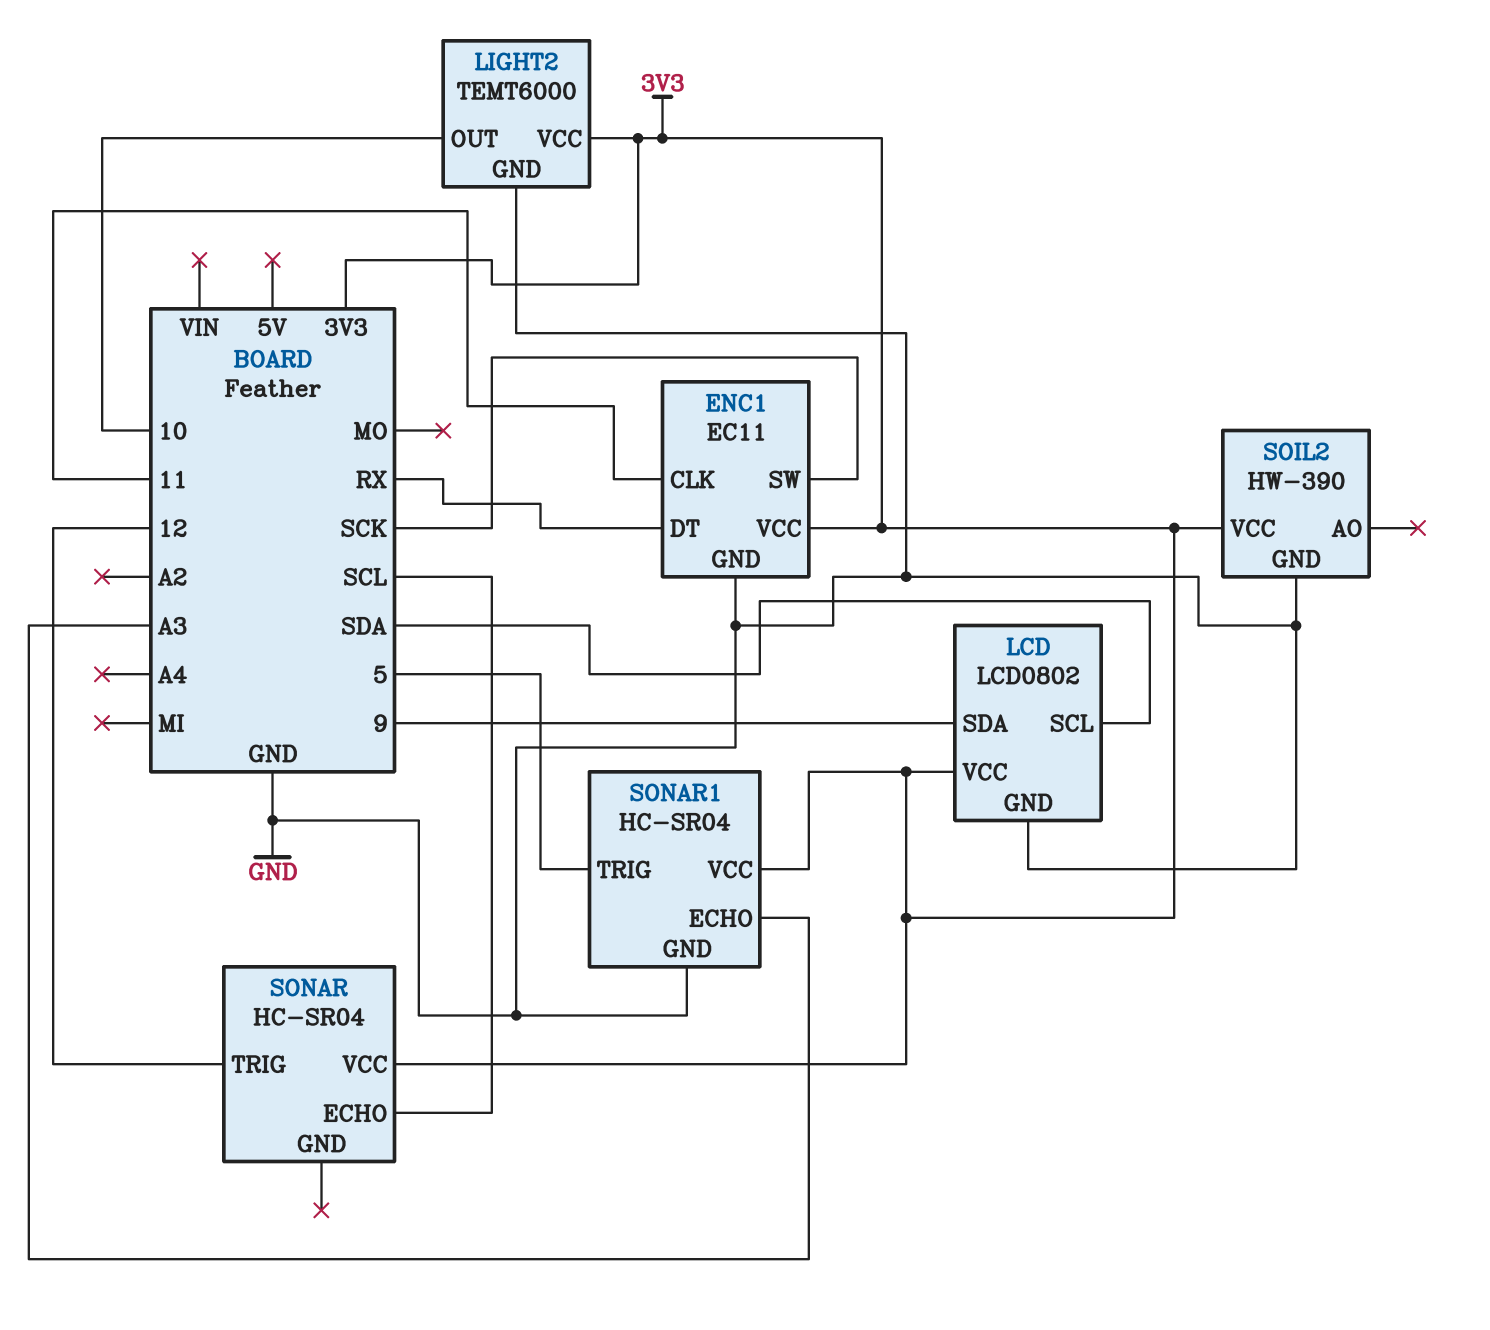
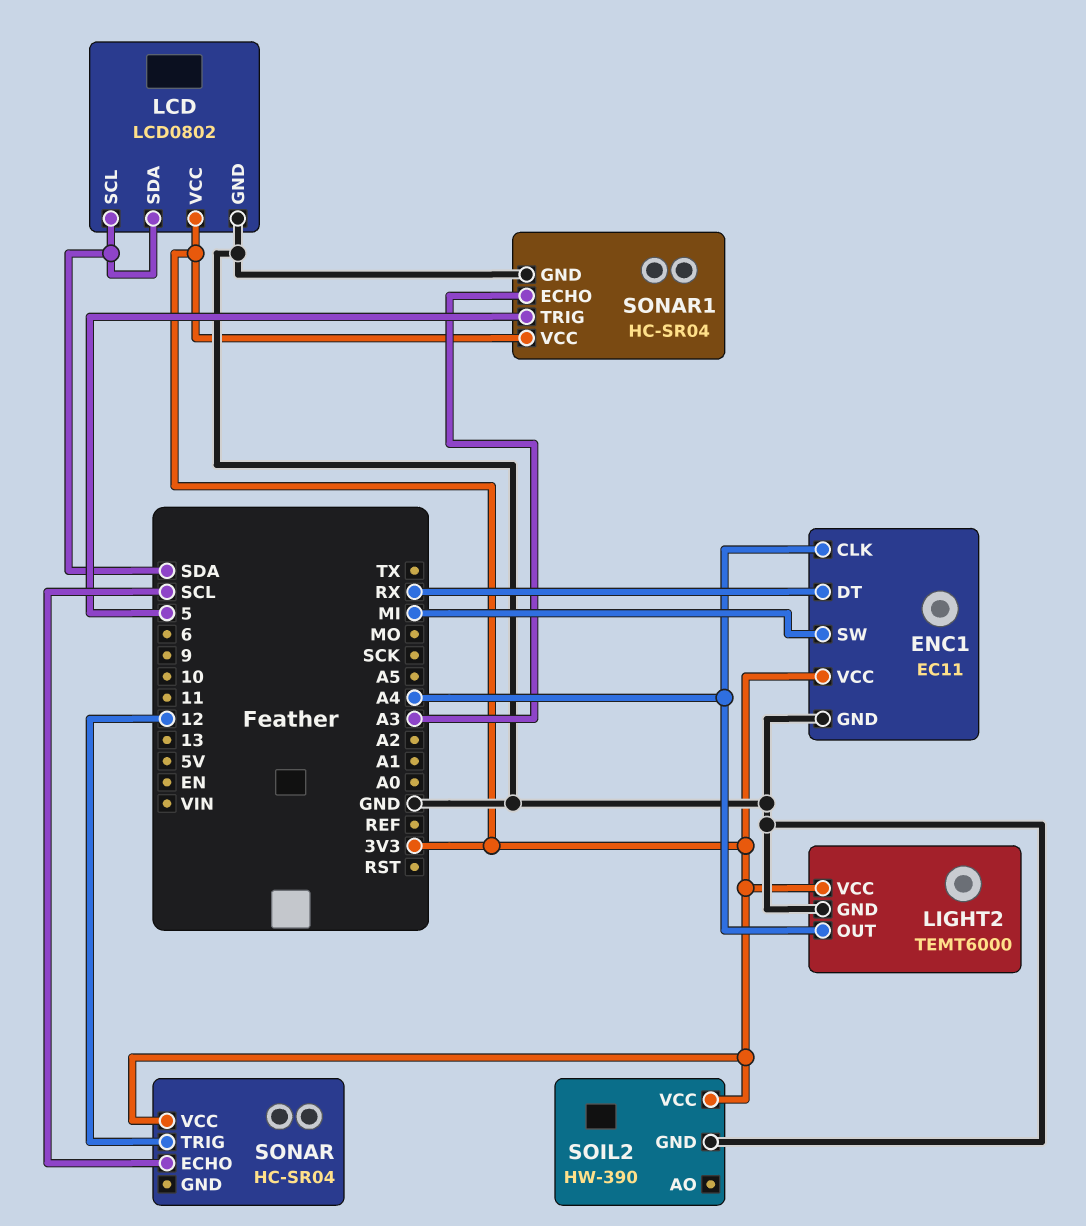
ENC1 pin CLK: 11 -> A4
ENC1 pin SW: SCK -> MI
LCD pin SDA: 9 -> SDA
LIGHT2 pin OUT: 10 -> A4

